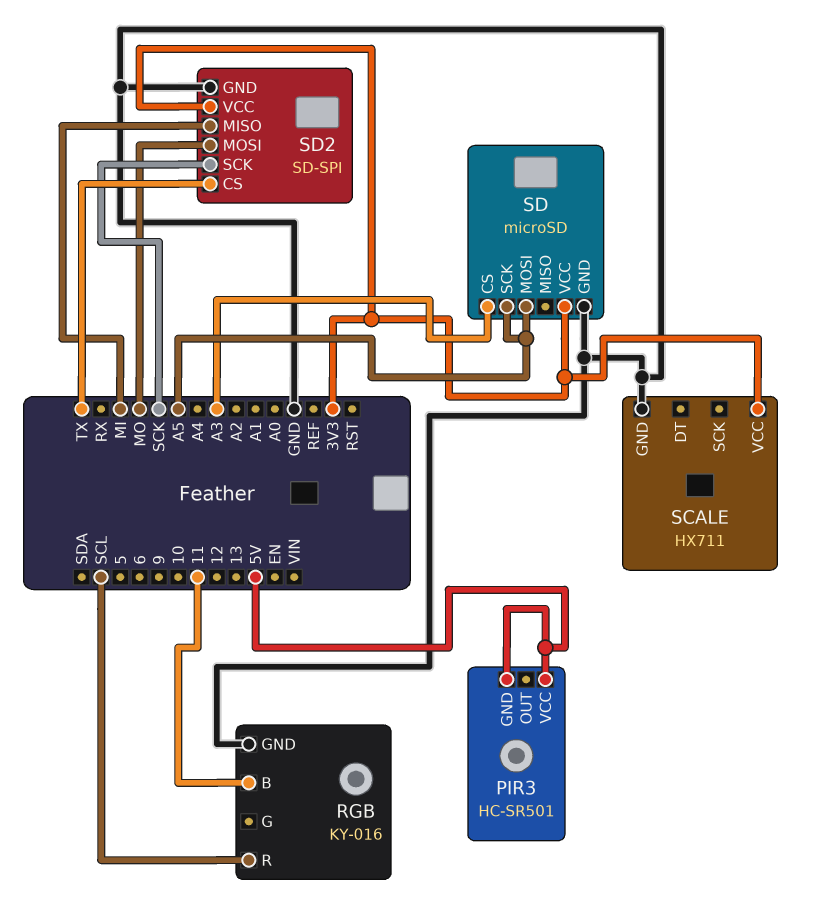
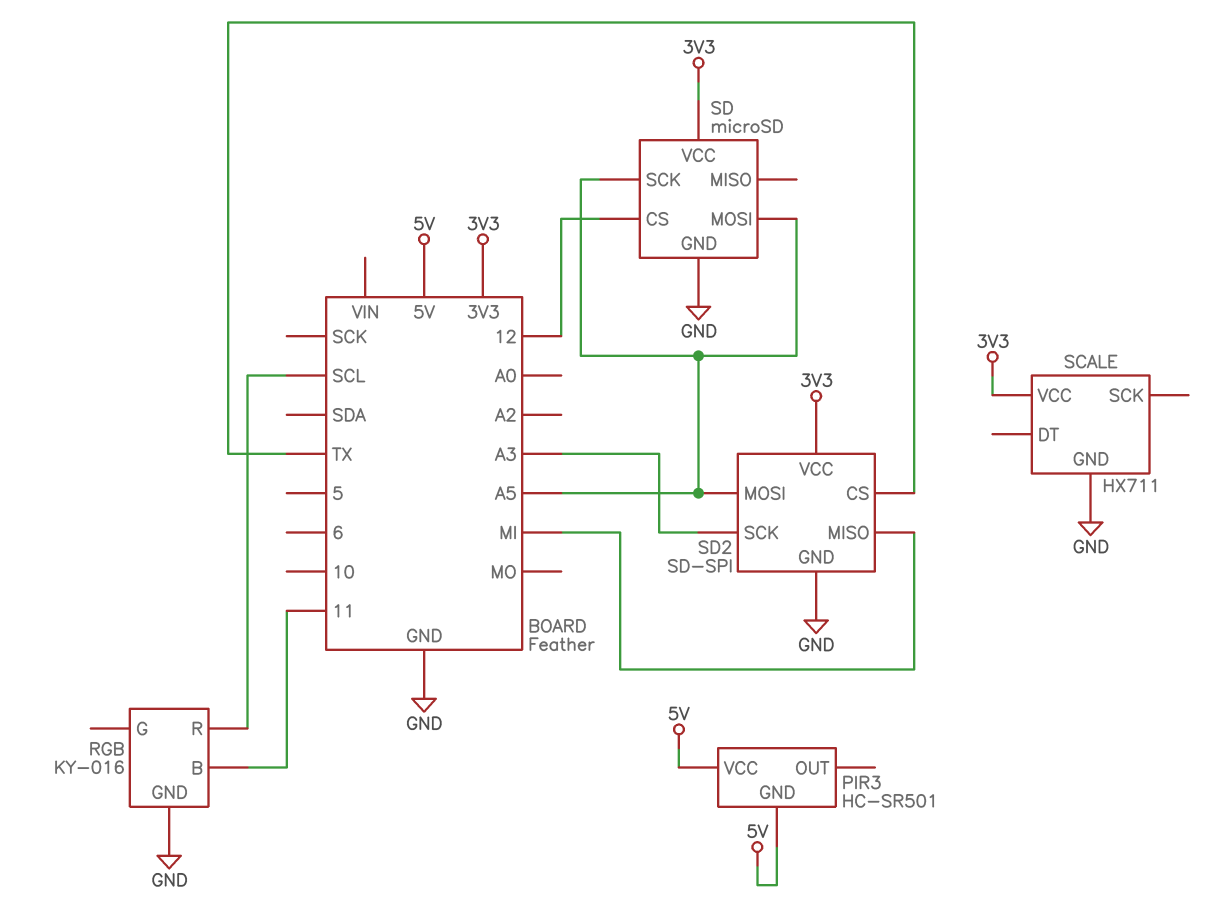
SD pin CS: A3 -> 12
SD2 pin MOSI: MO -> A5
SD2 pin SCK: SCK -> A3

